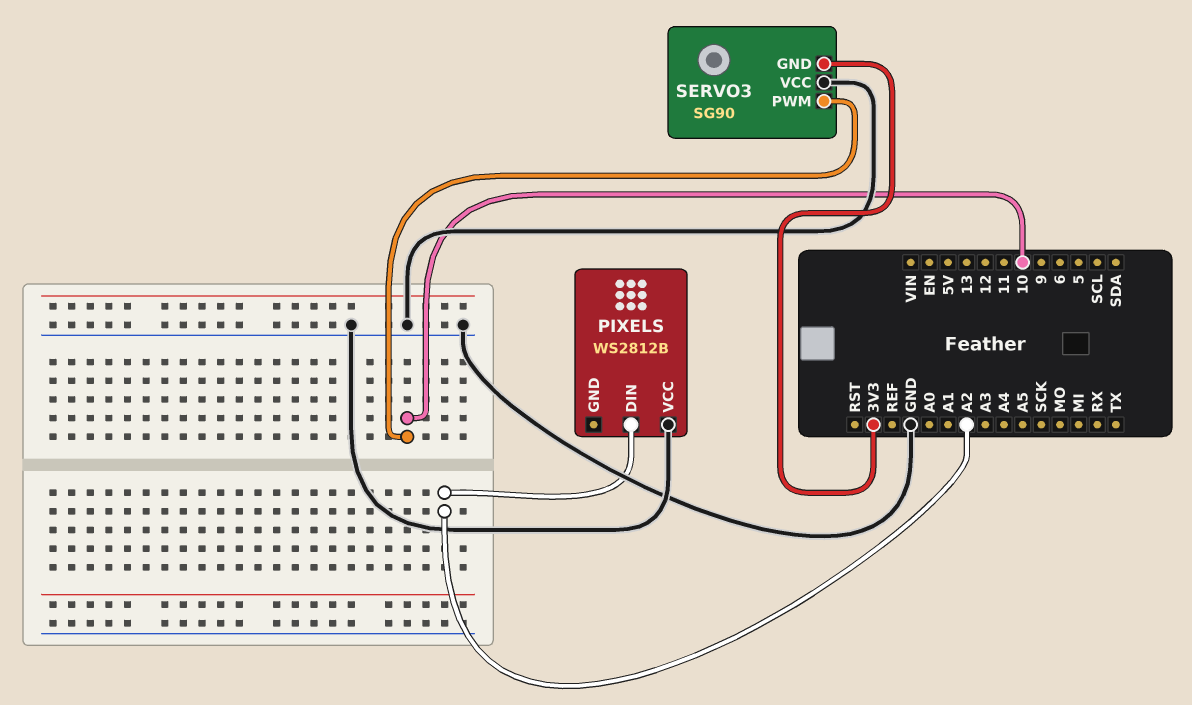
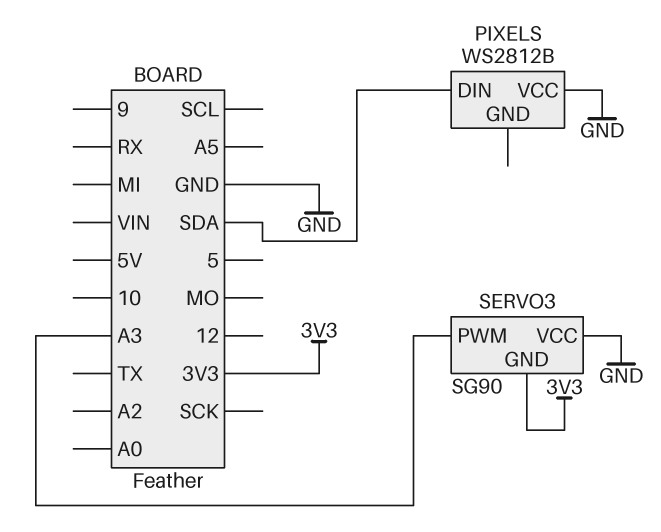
PIXELS pin DIN: A2 -> SDA
SERVO3 pin PWM: 10 -> A3

